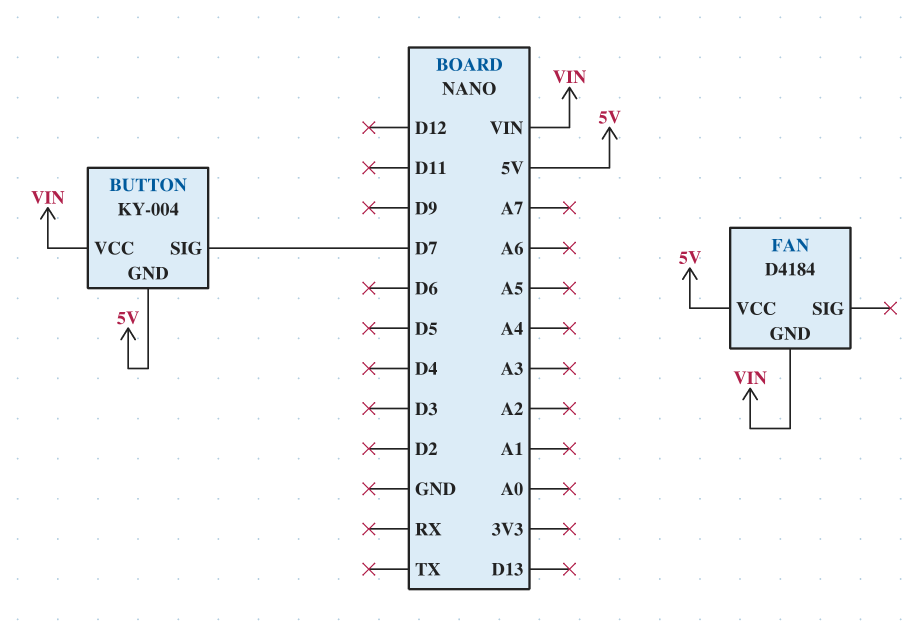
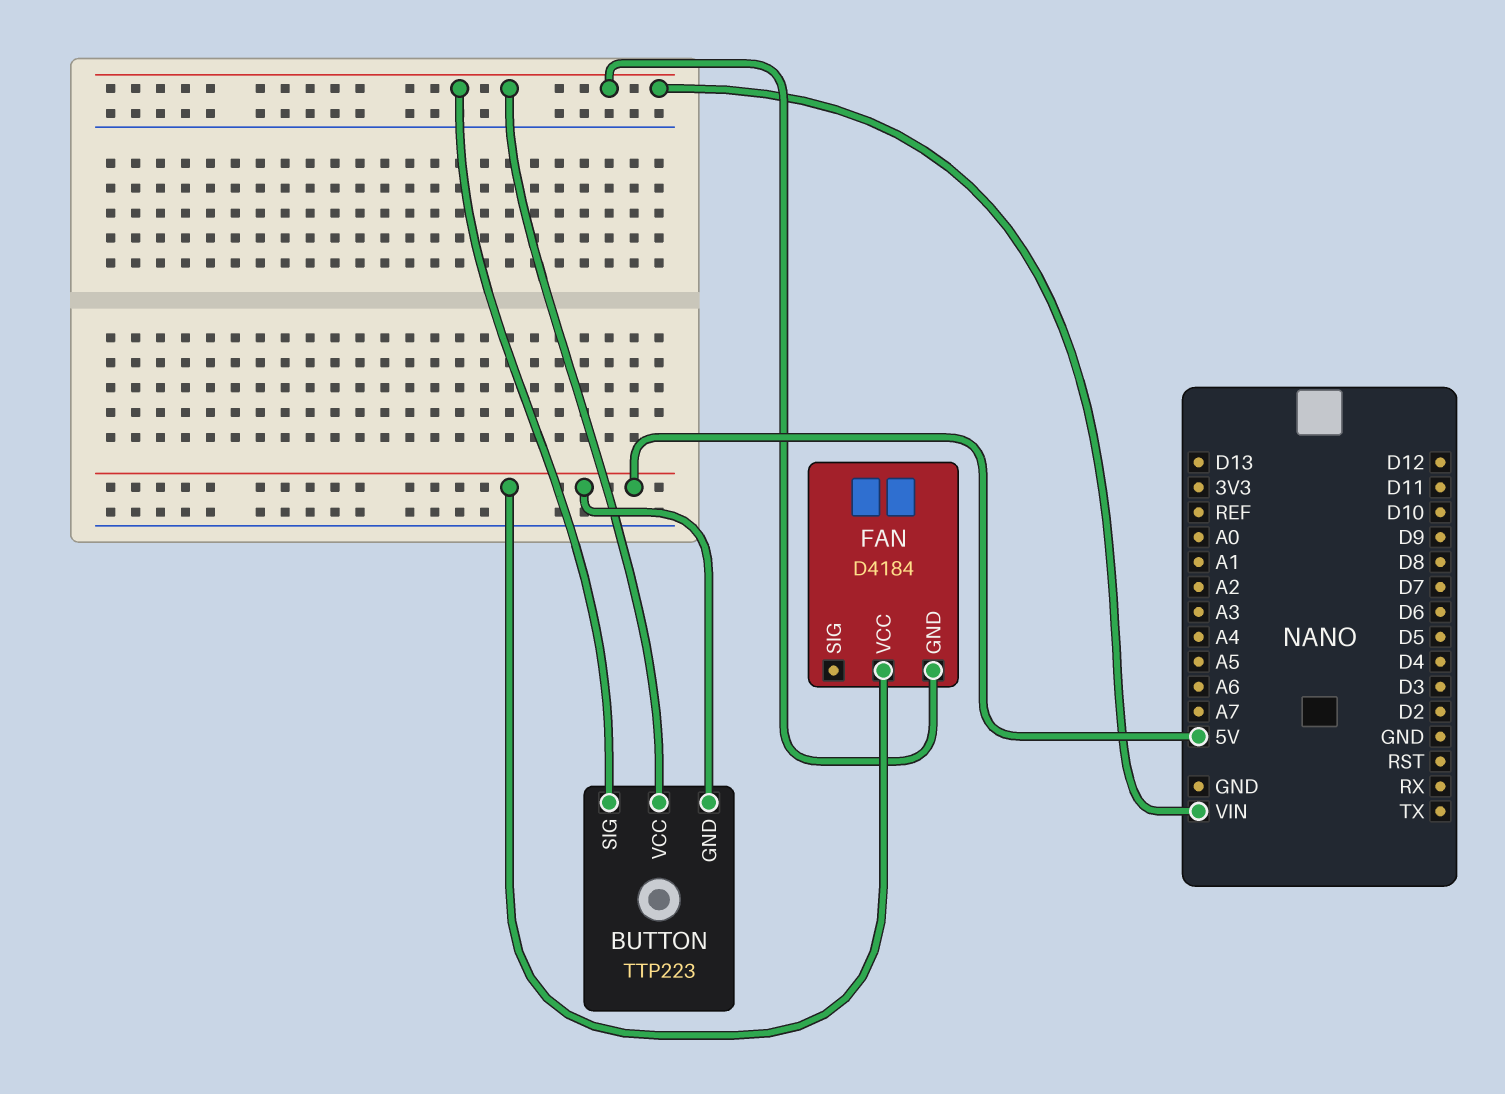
BUTTON: KY-004 -> TTP223
BUTTON pin SIG: D7 -> VIN

